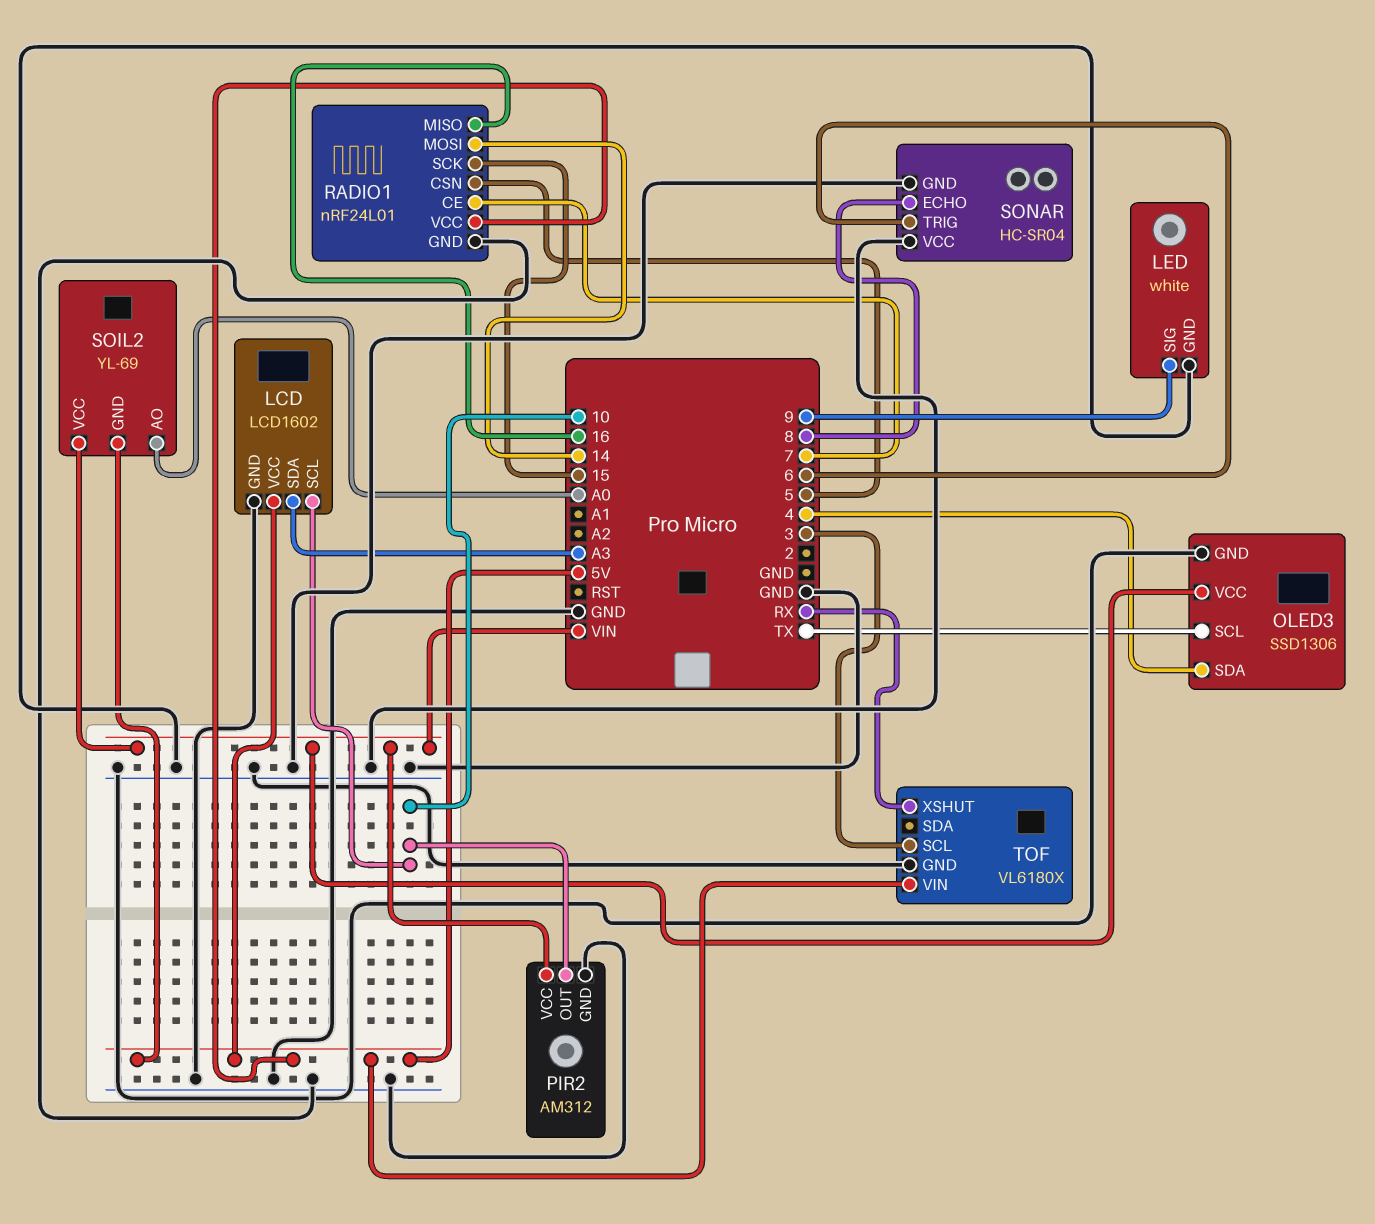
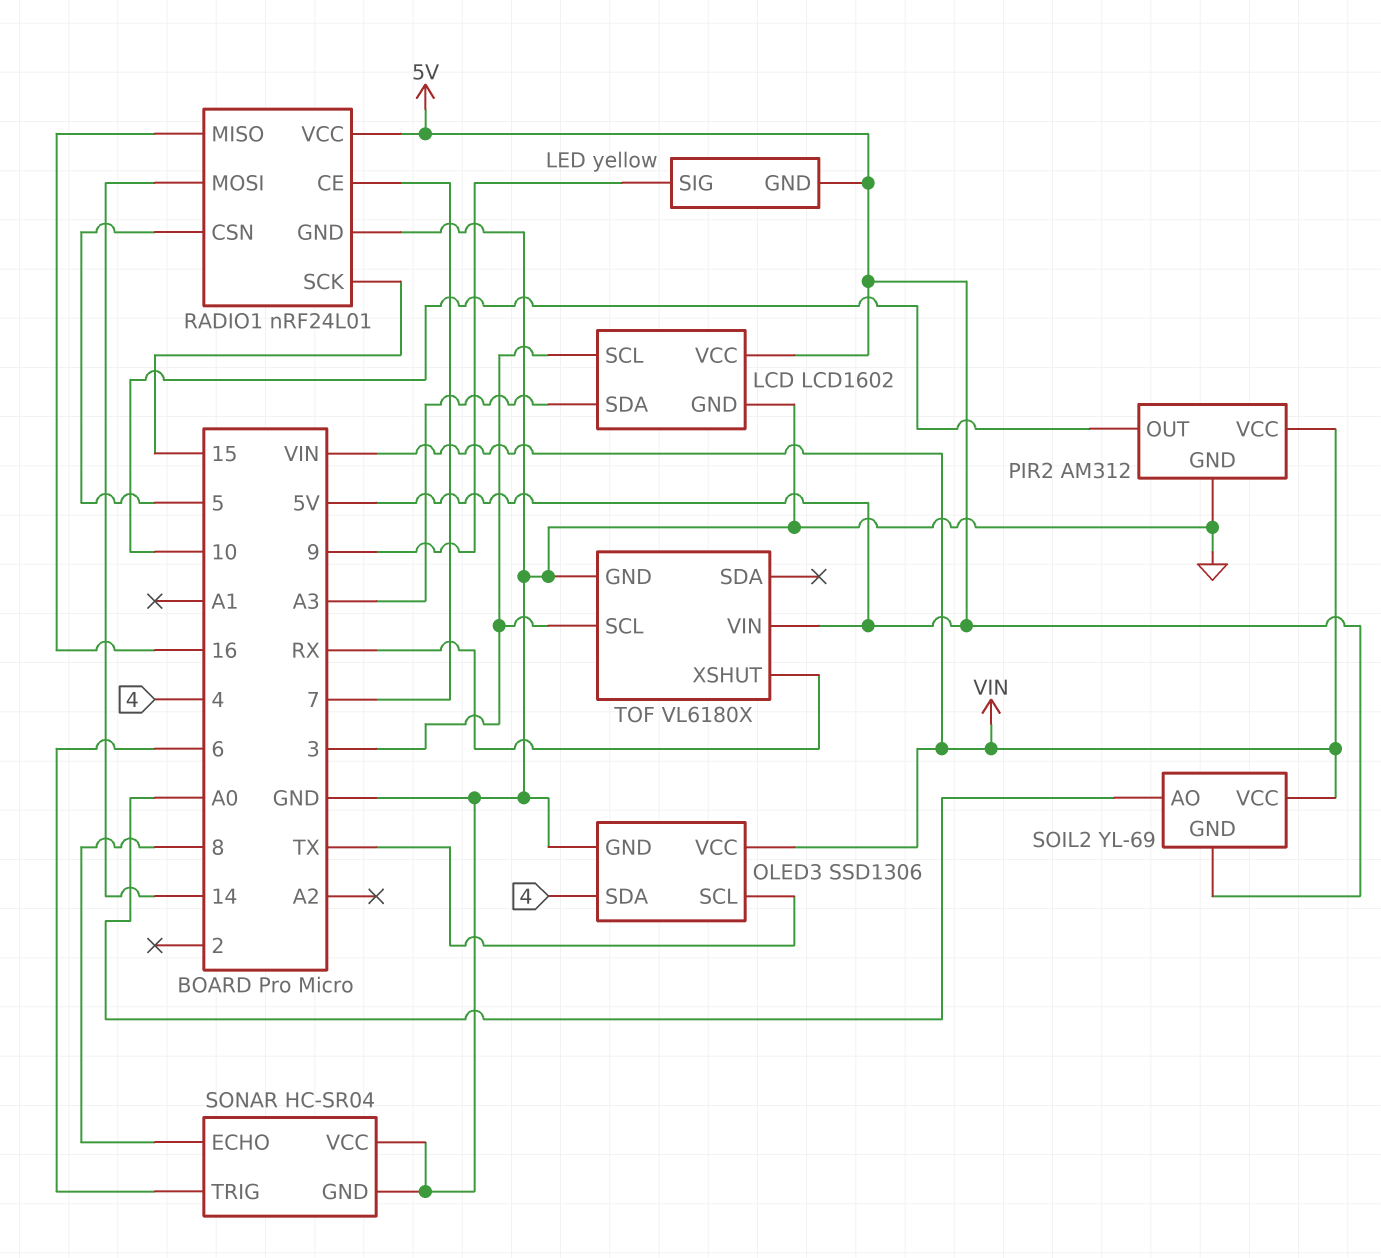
LCD pin SCL: 10 -> 3
LED: white -> yellow
LED pin GND: GND -> 5V

